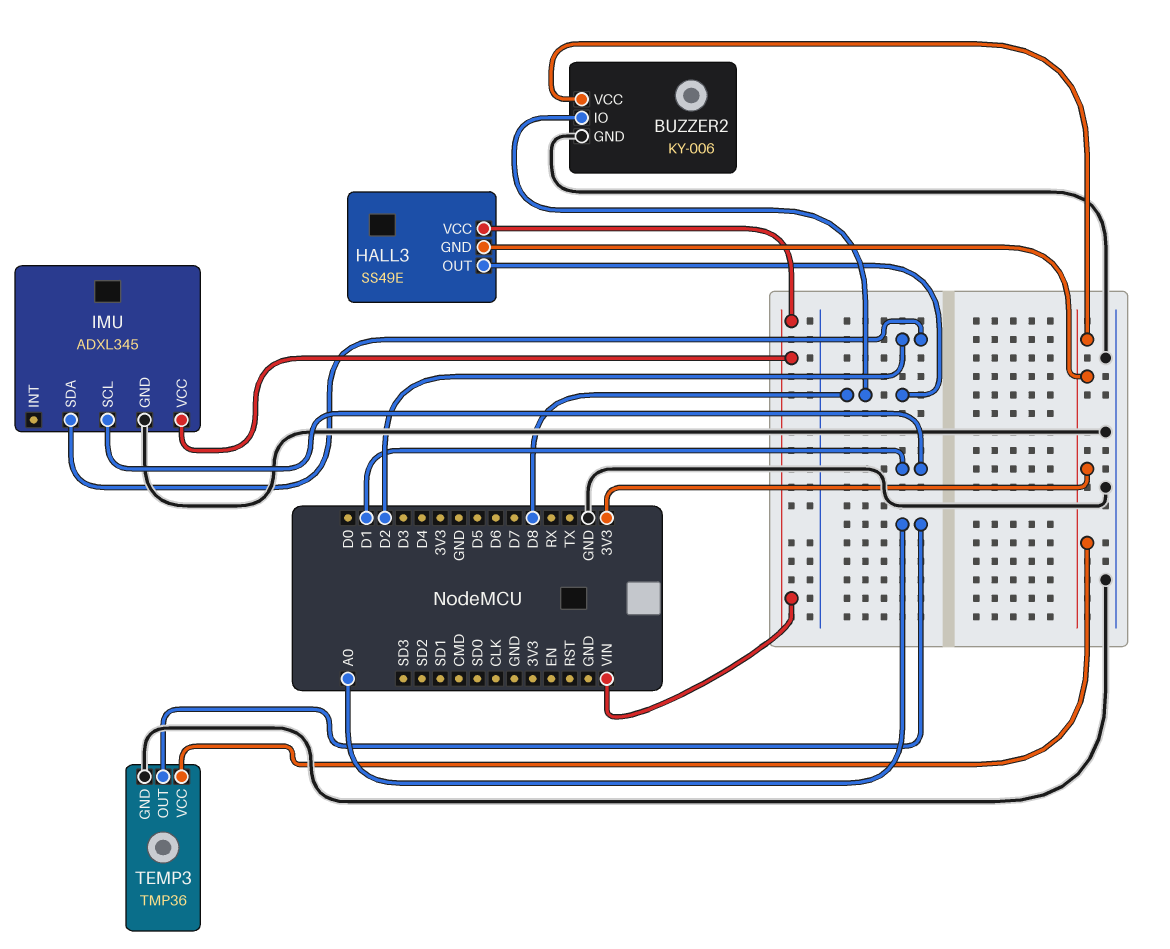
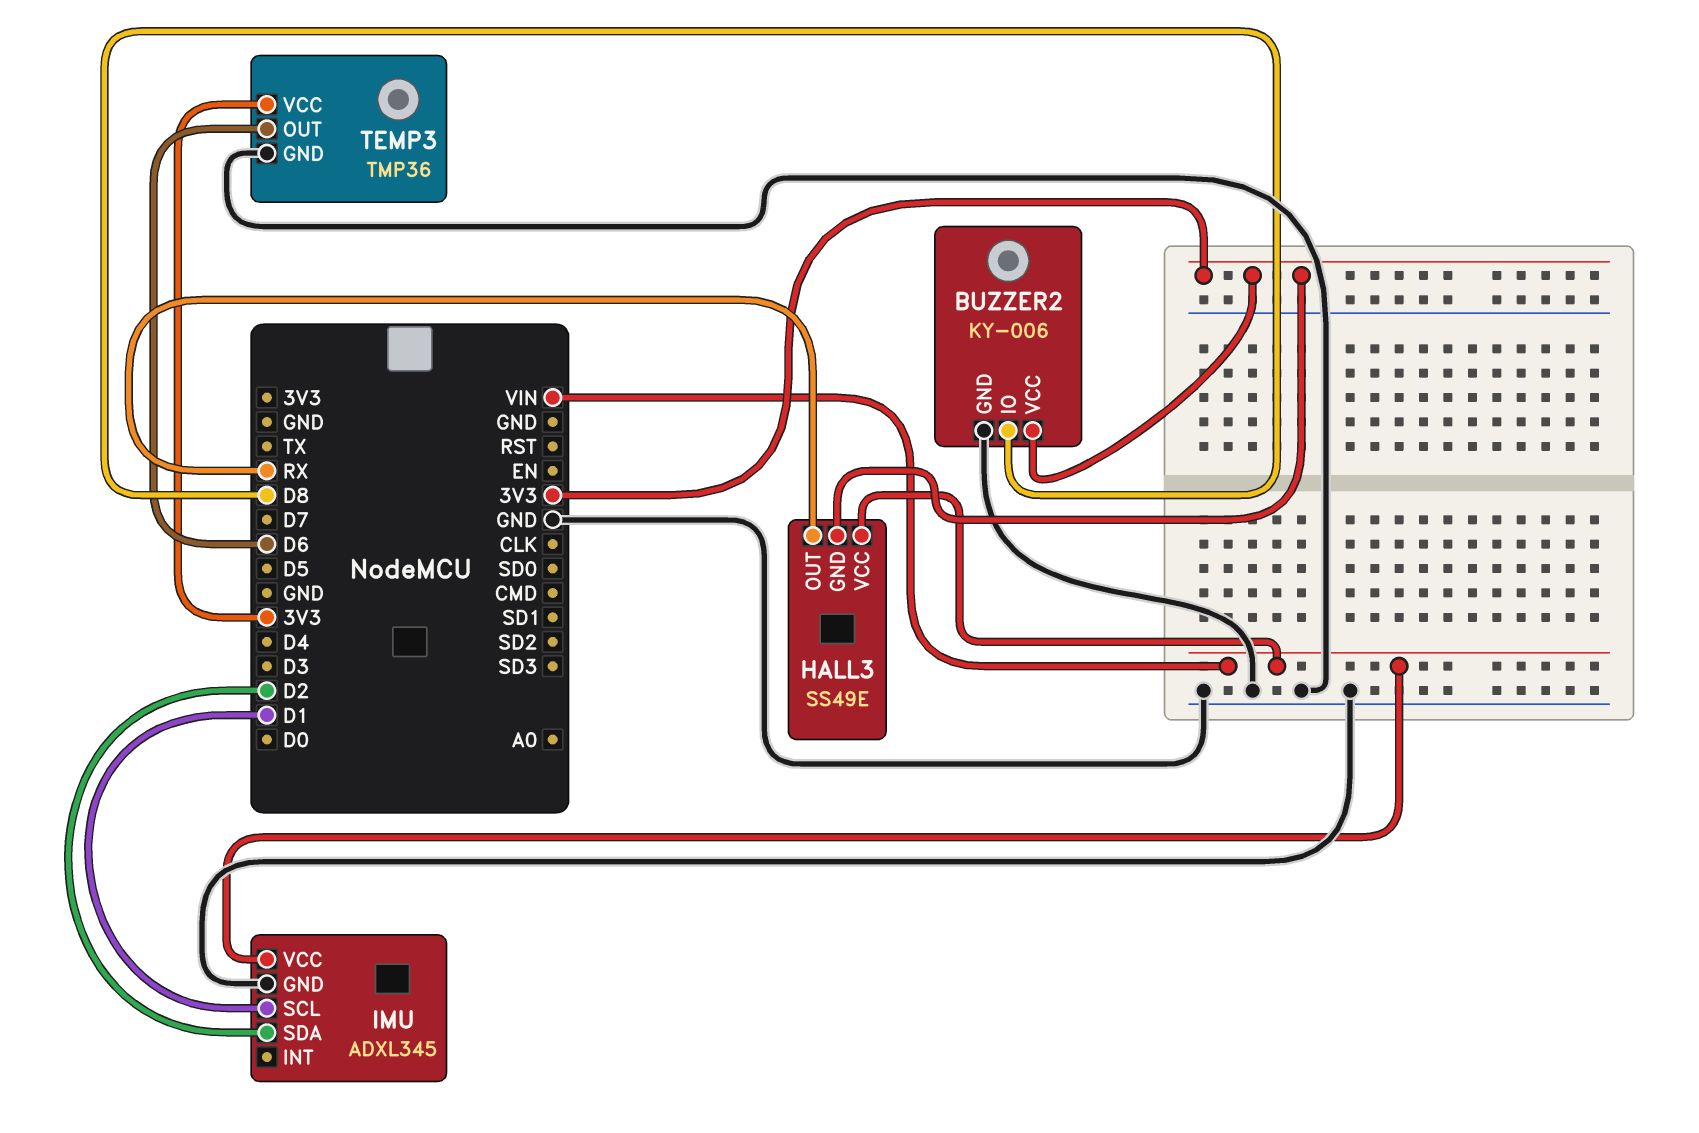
HALL3 pin OUT: D8 -> RX
TEMP3 pin OUT: A0 -> D6

